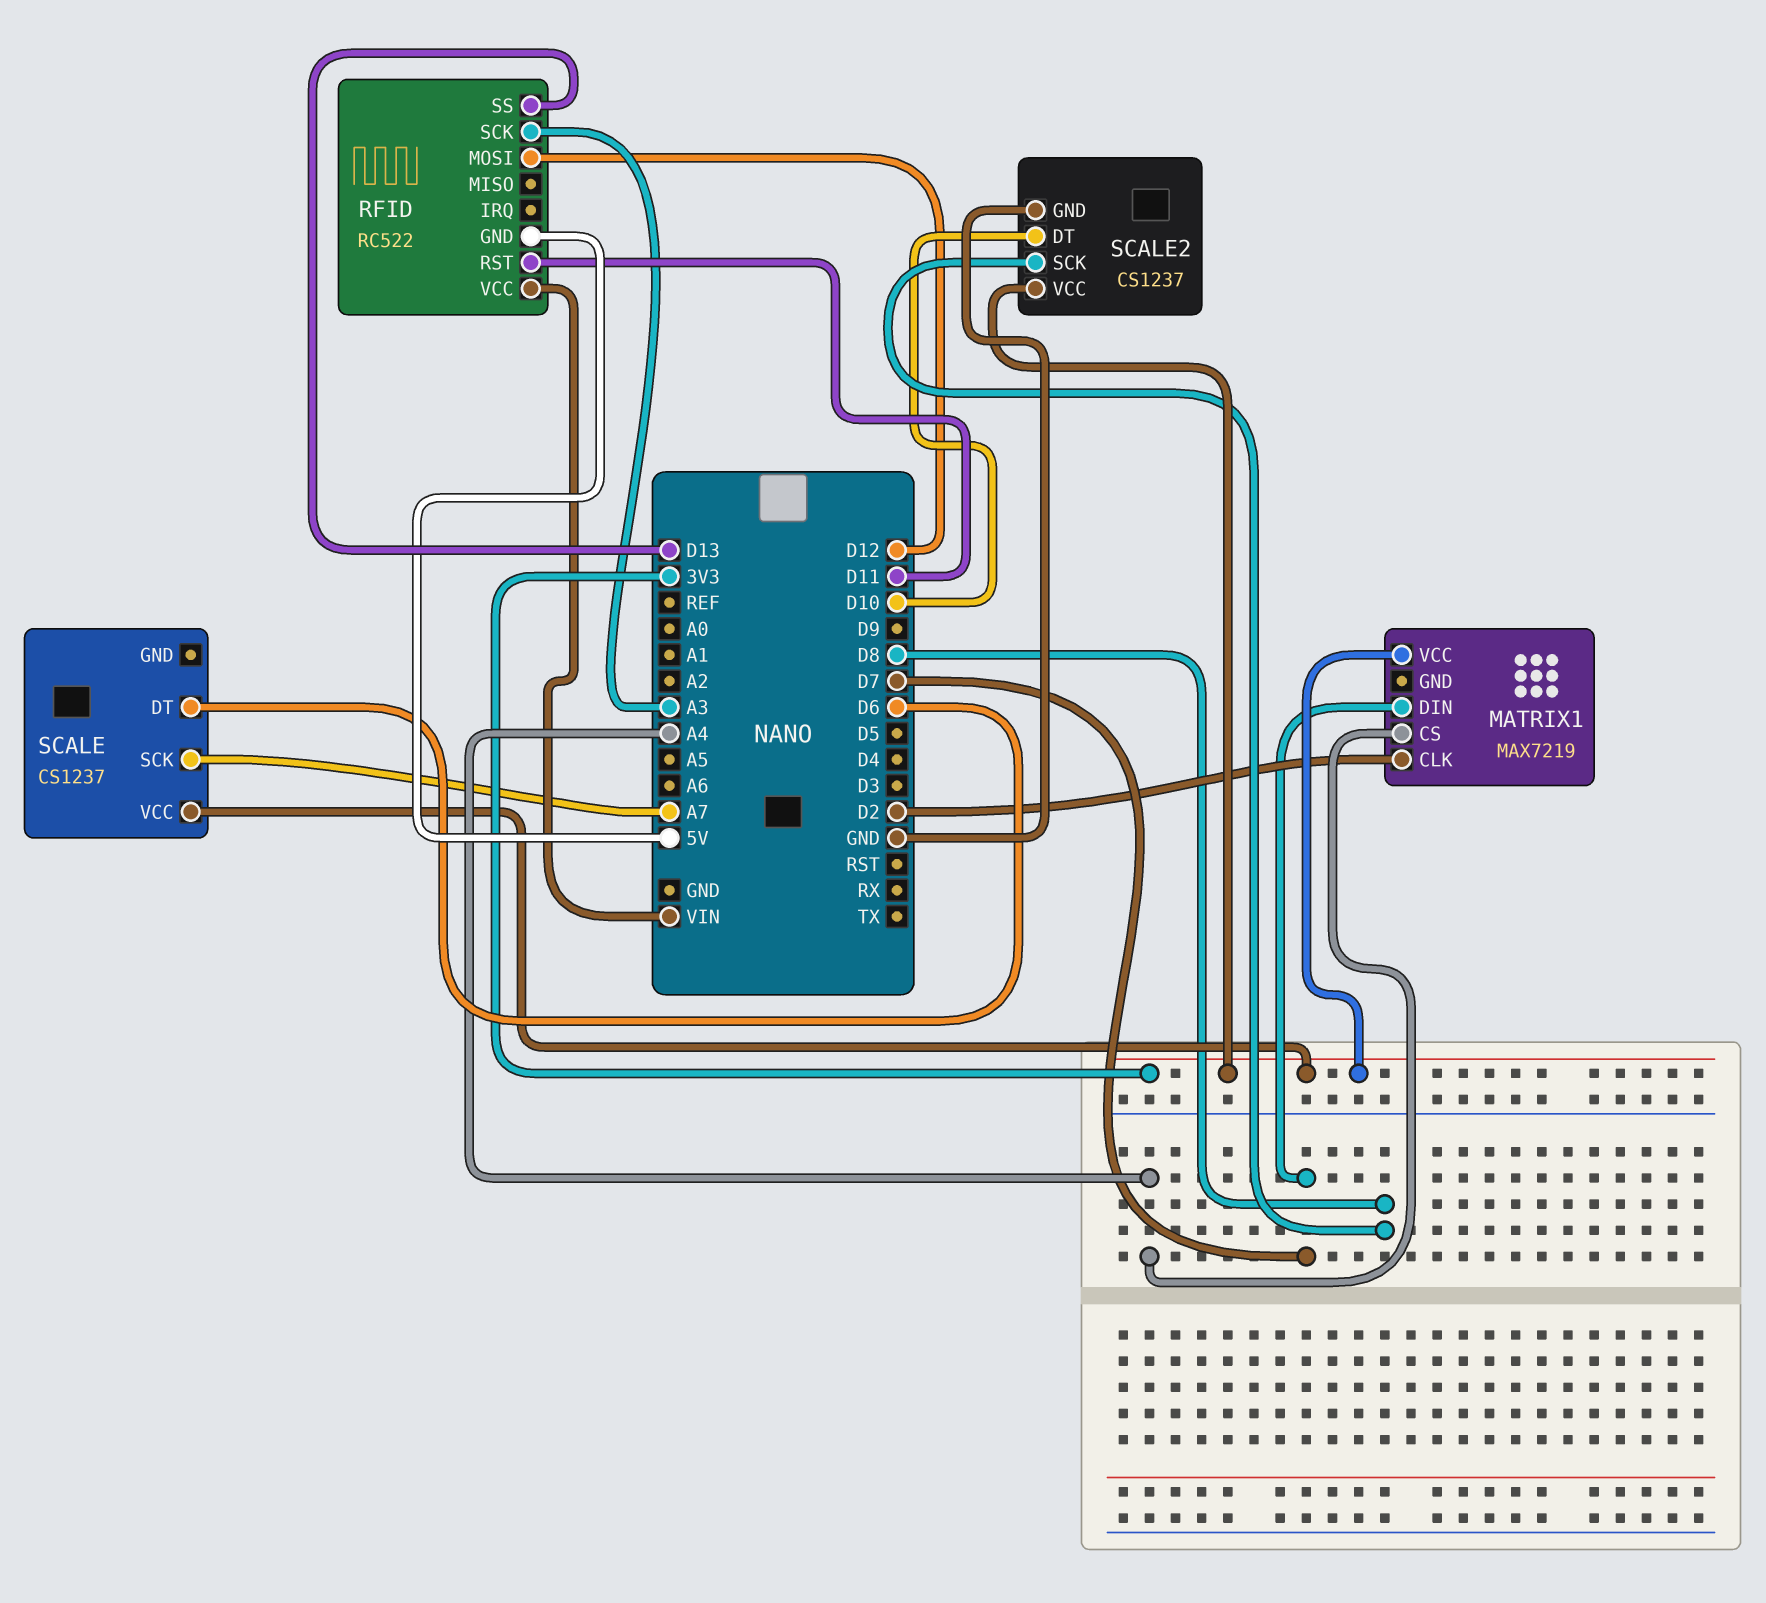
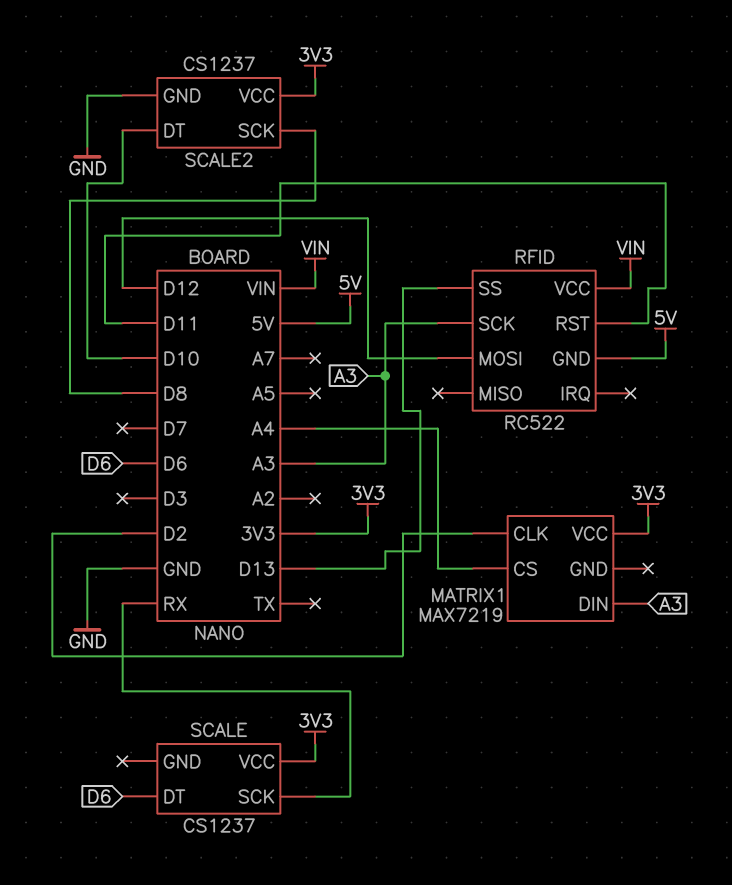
MATRIX1 pin DIN: D7 -> A3
SCALE pin SCK: A7 -> RX

